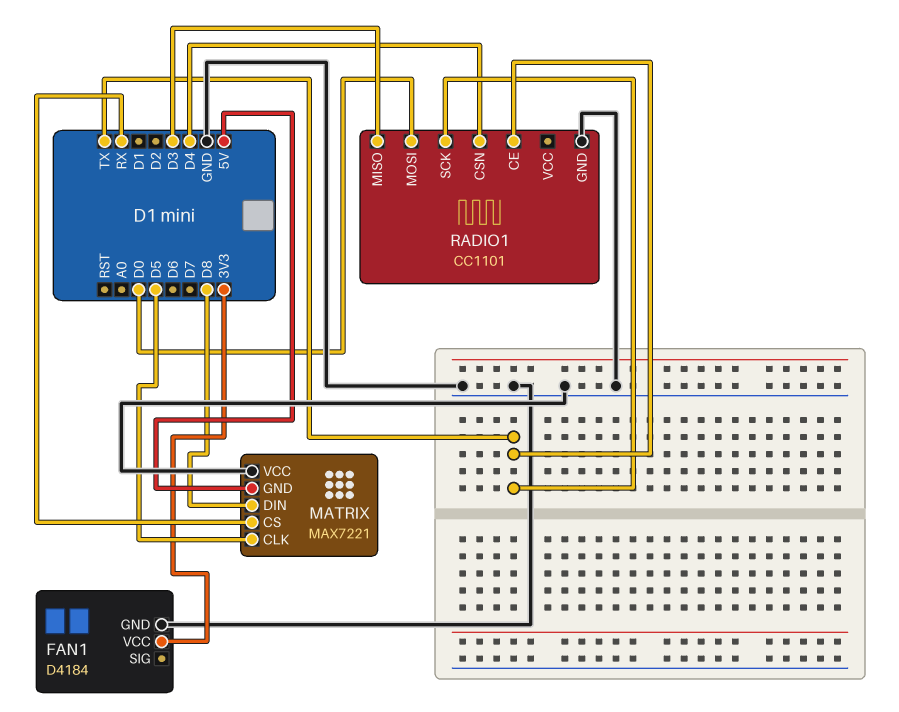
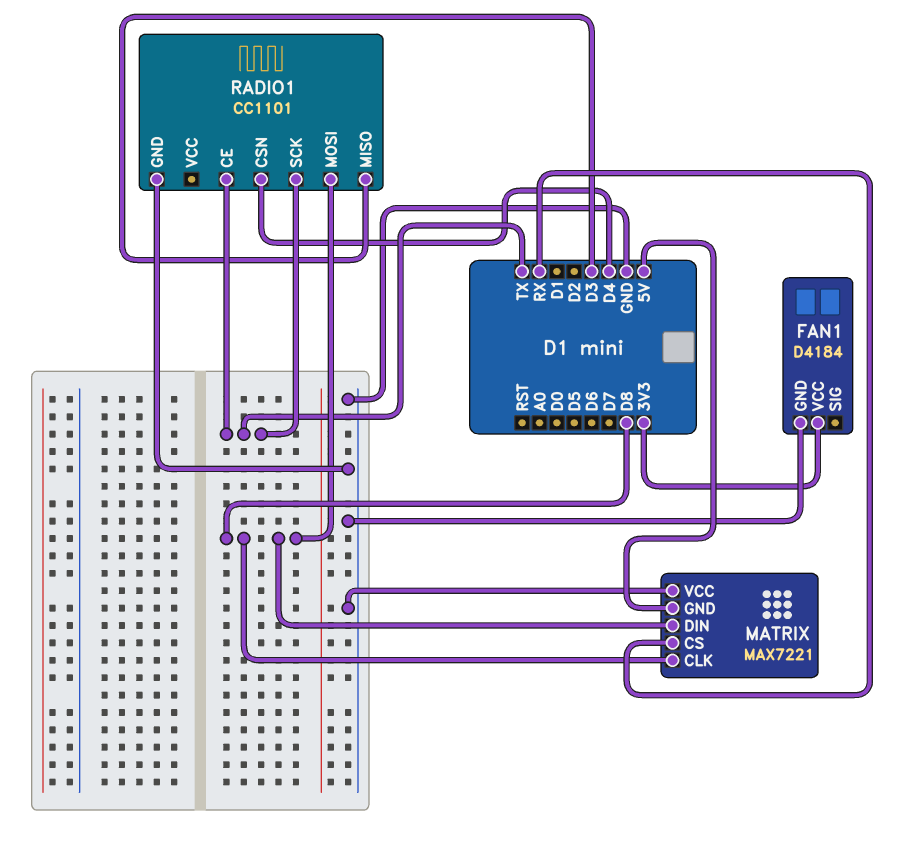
MATRIX pin CLK: D5 -> D8
RADIO1 pin MOSI: D0 -> D8

